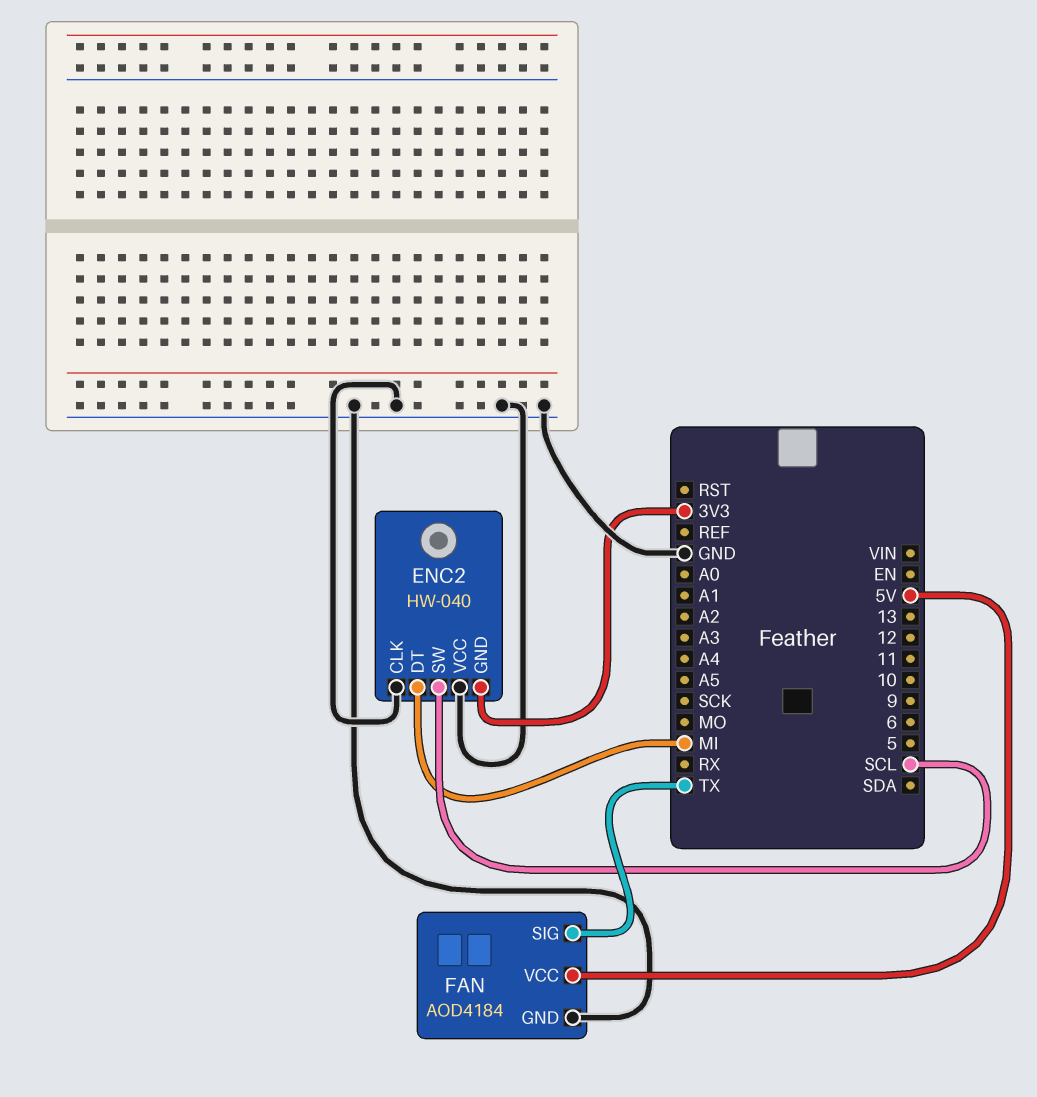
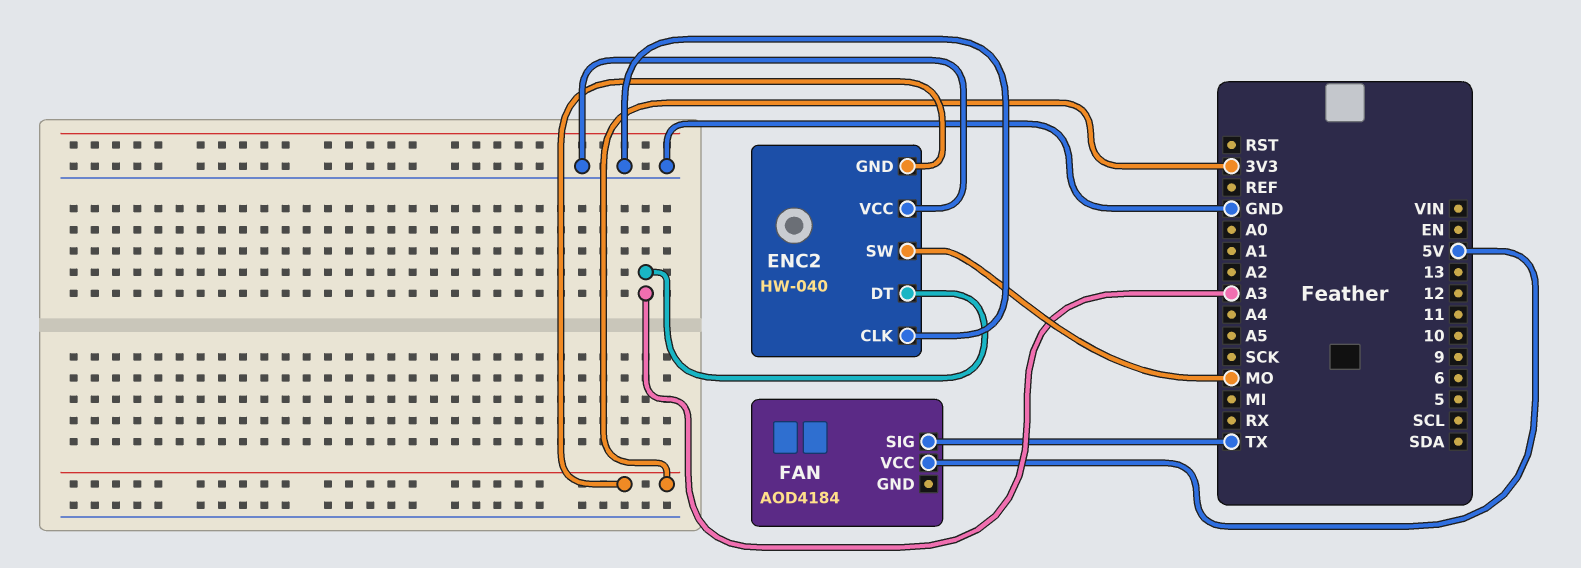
ENC2 pin DT: MI -> A3
ENC2 pin SW: SCL -> MO
FAN pin GND: GND -> none

